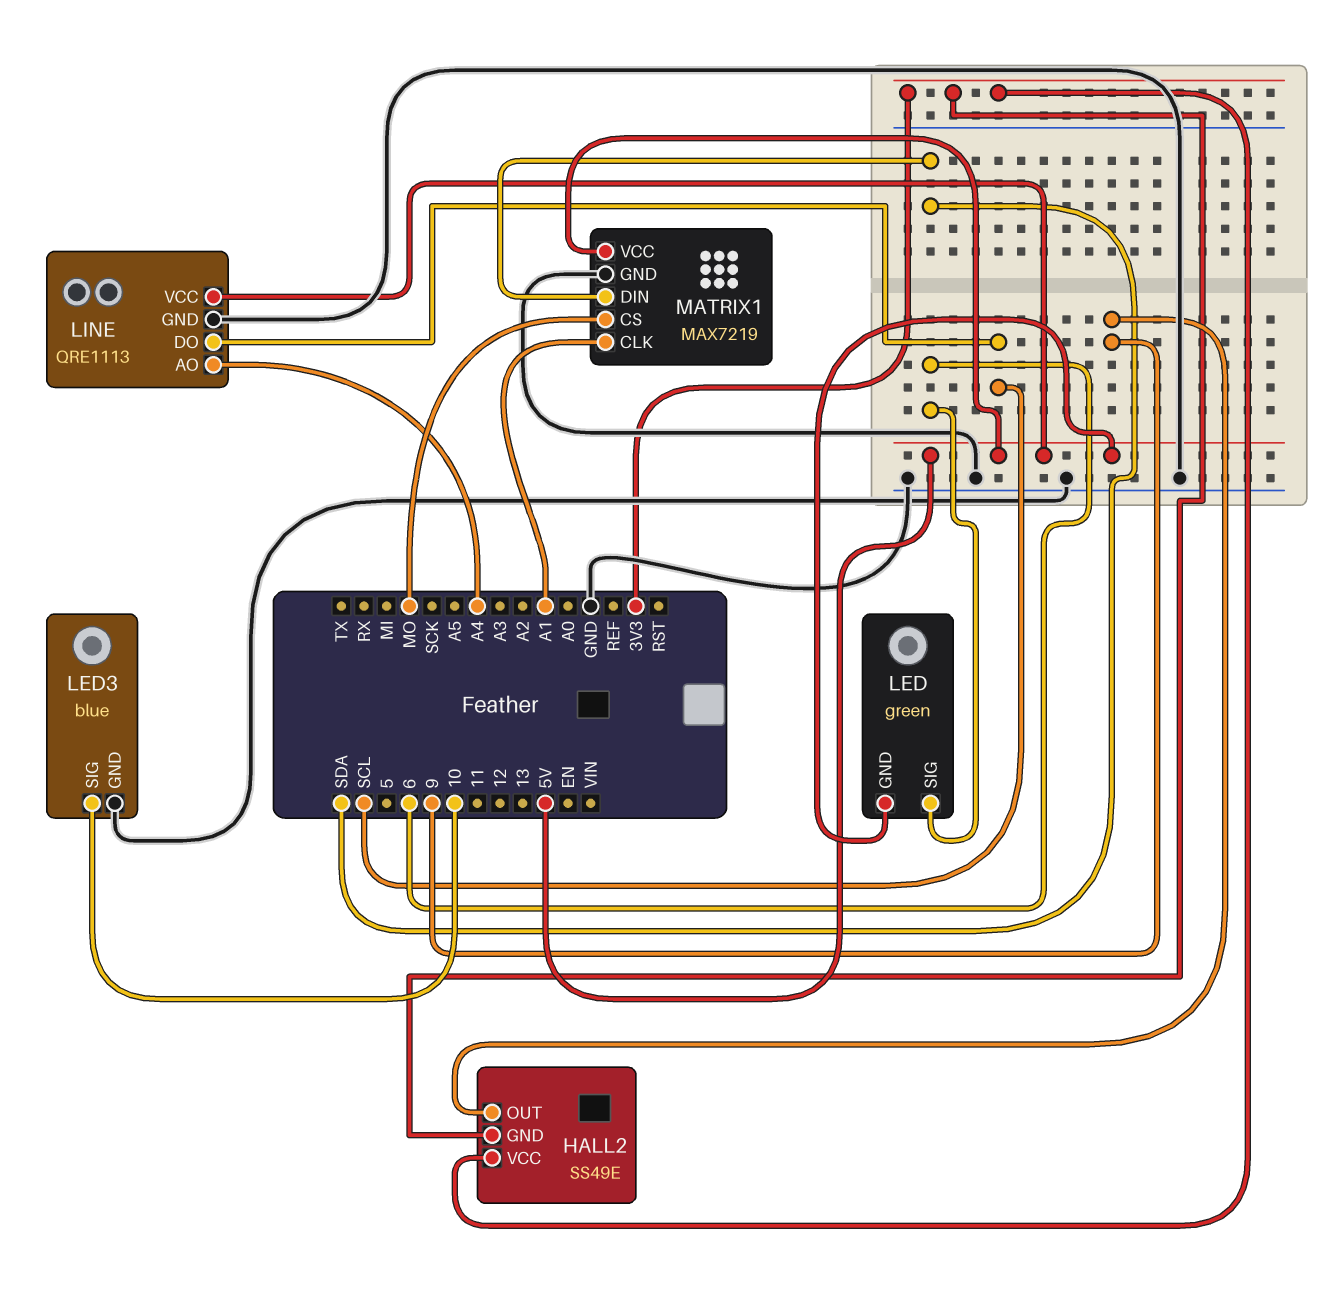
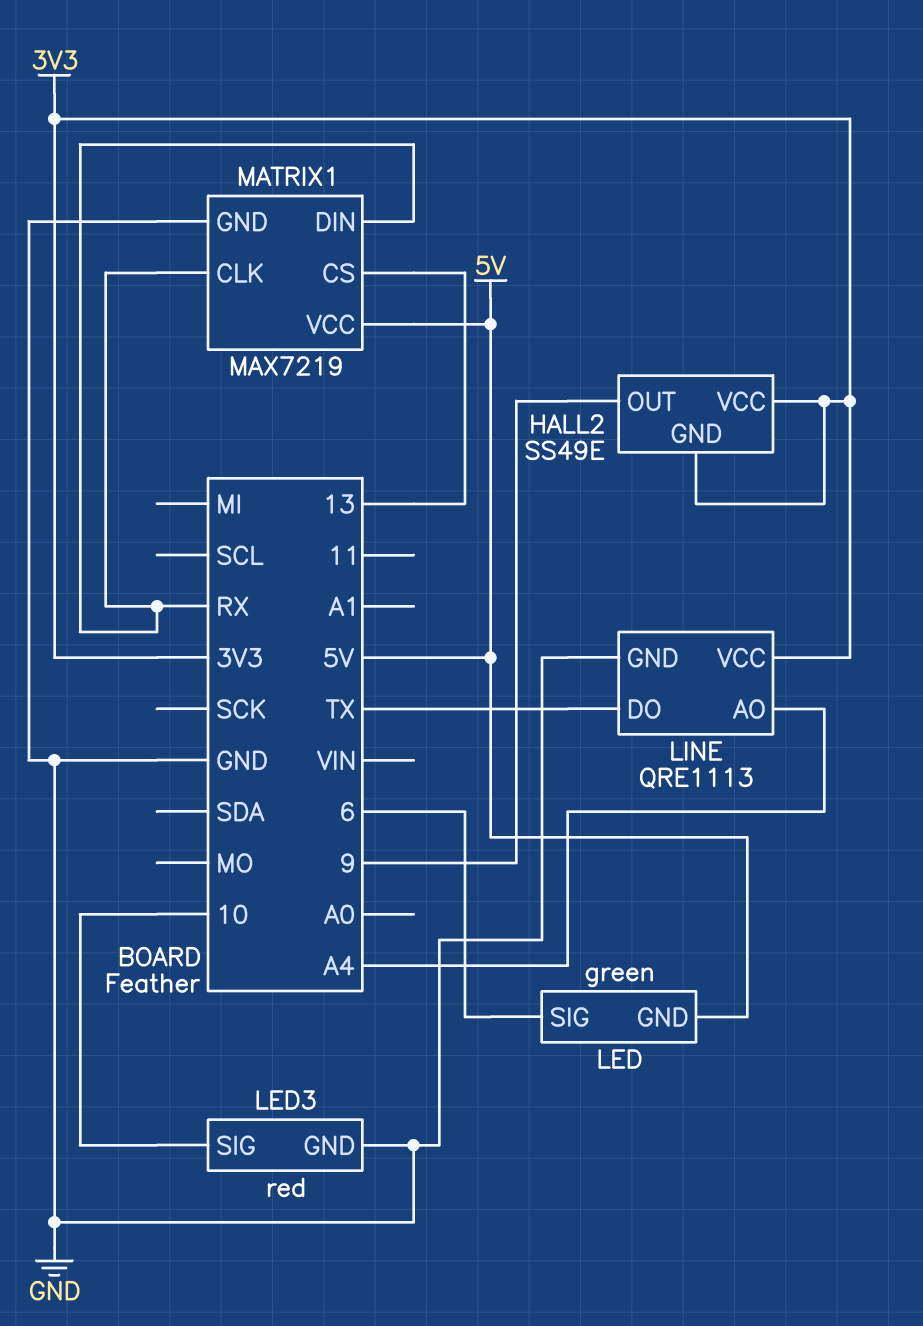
LED3: blue -> red
LINE pin DO: SCL -> TX
LINE pin VCC: 5V -> 3V3
MATRIX1 pin CLK: A1 -> RX
MATRIX1 pin CS: MO -> 13
MATRIX1 pin DIN: SDA -> RX

